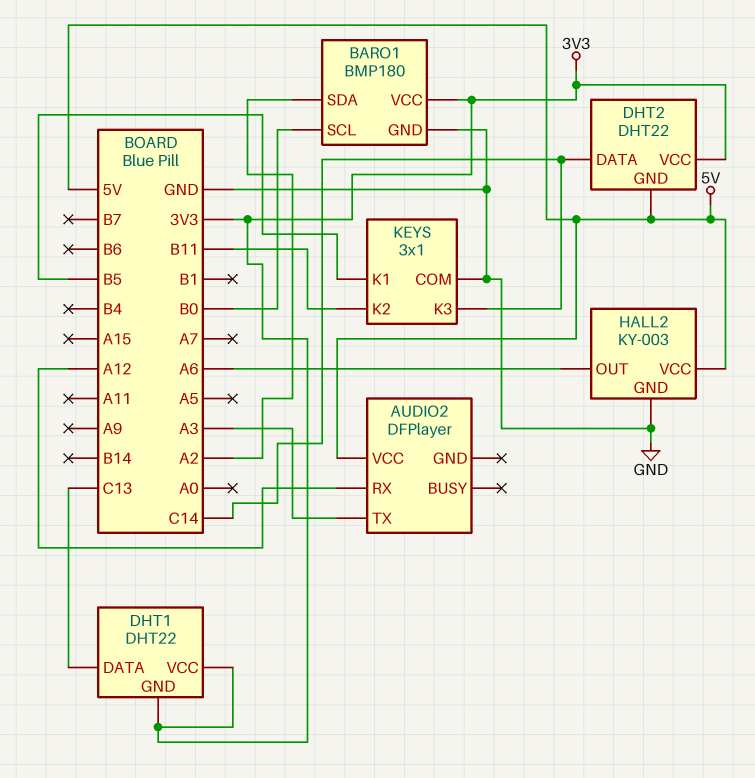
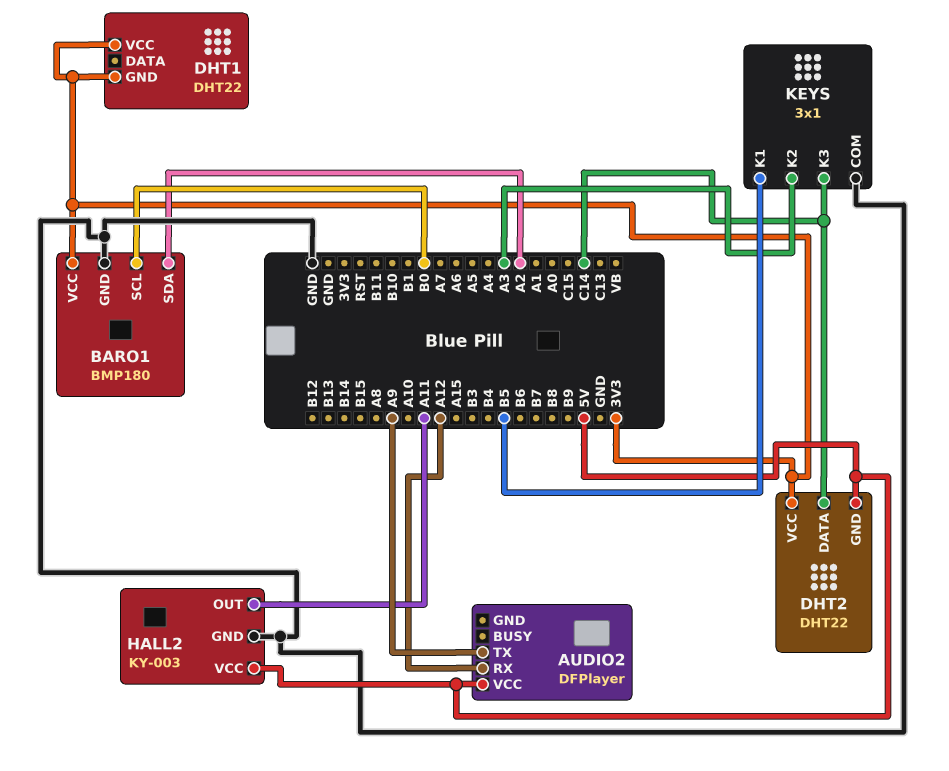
AUDIO2 pin TX: A3 -> A9
DHT1 pin DATA: C13 -> none
HALL2 pin OUT: A6 -> A11
KEYS pin K2: B11 -> A3

